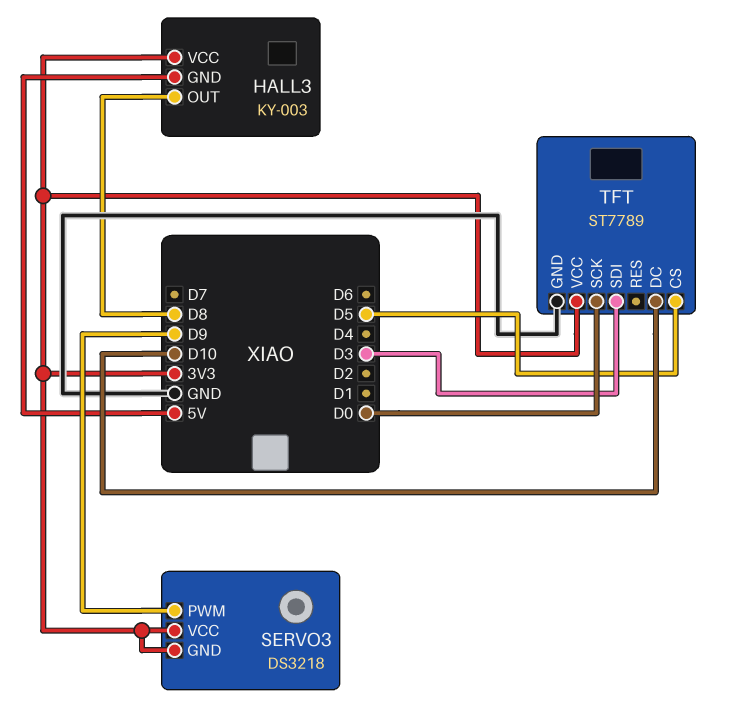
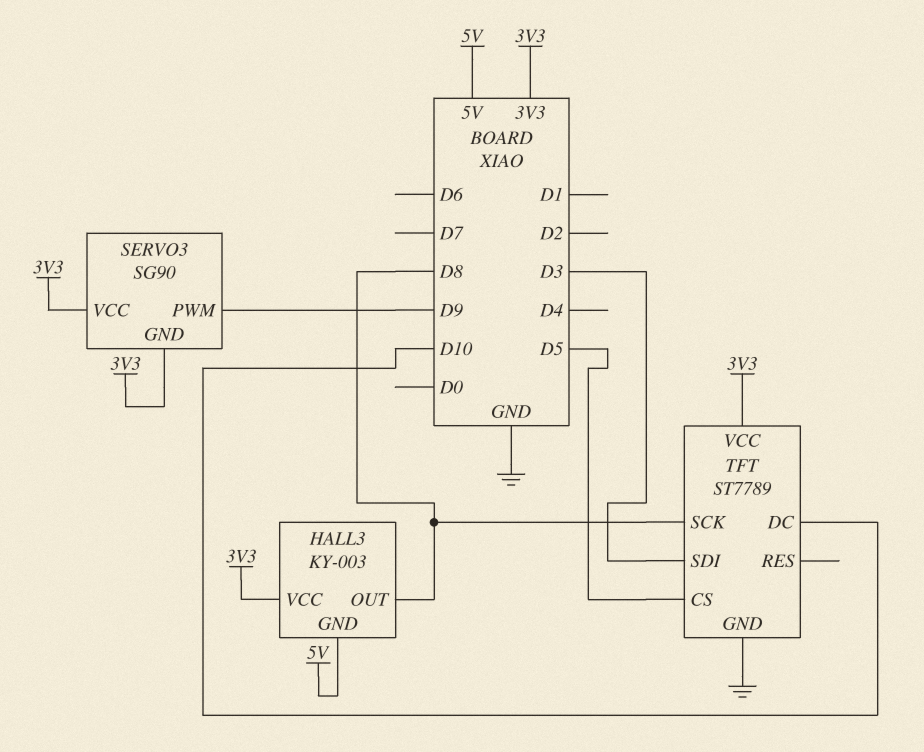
SERVO3: DS3218 -> SG90
TFT pin SCK: D0 -> D8

